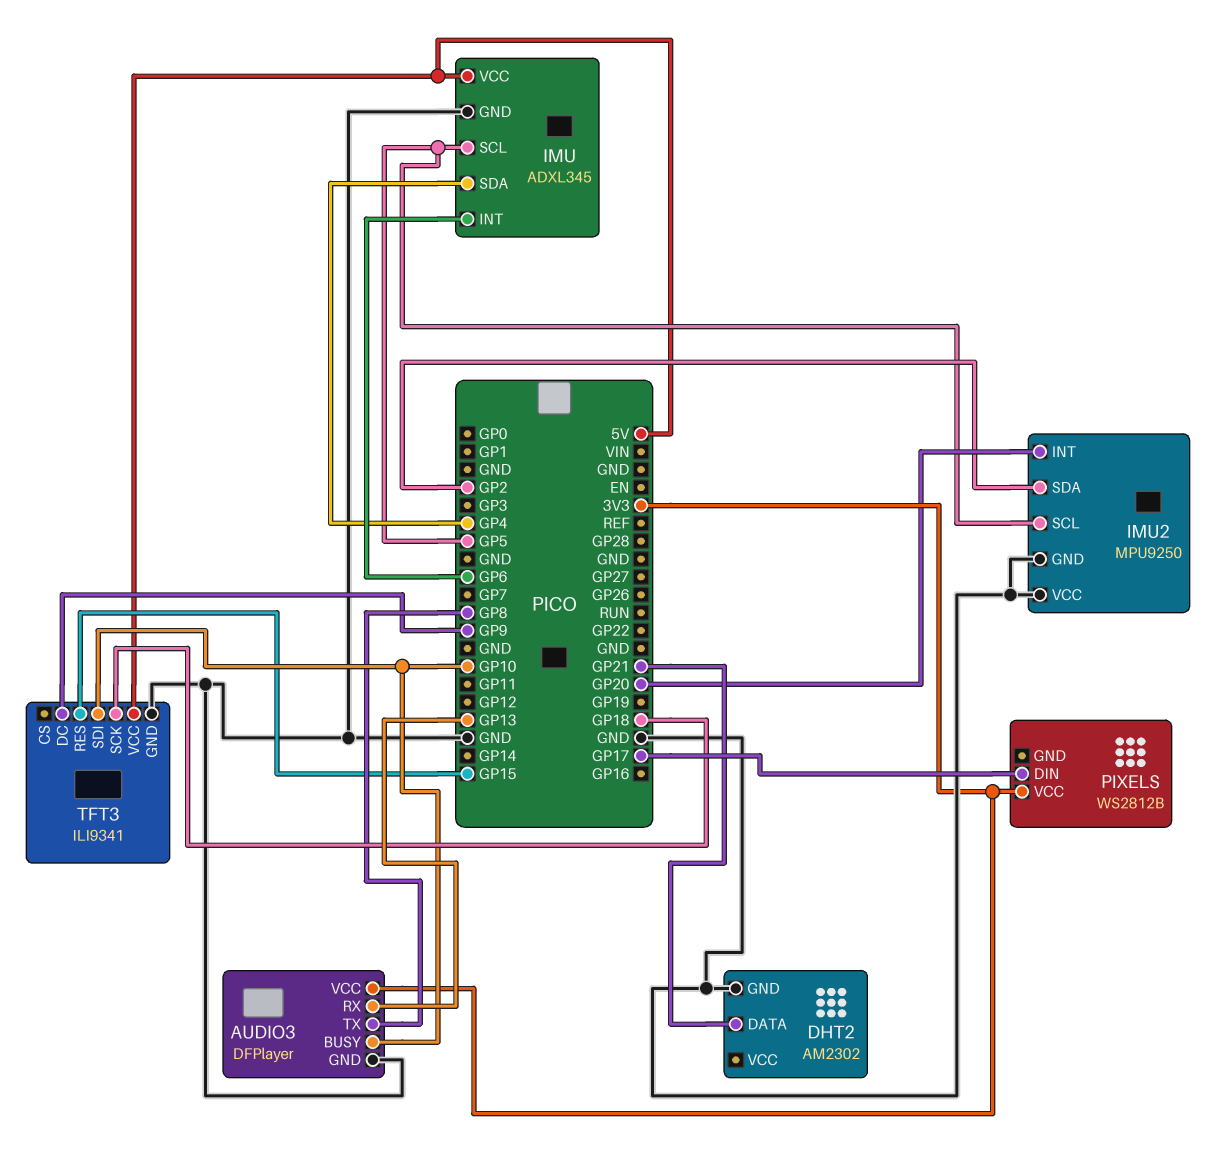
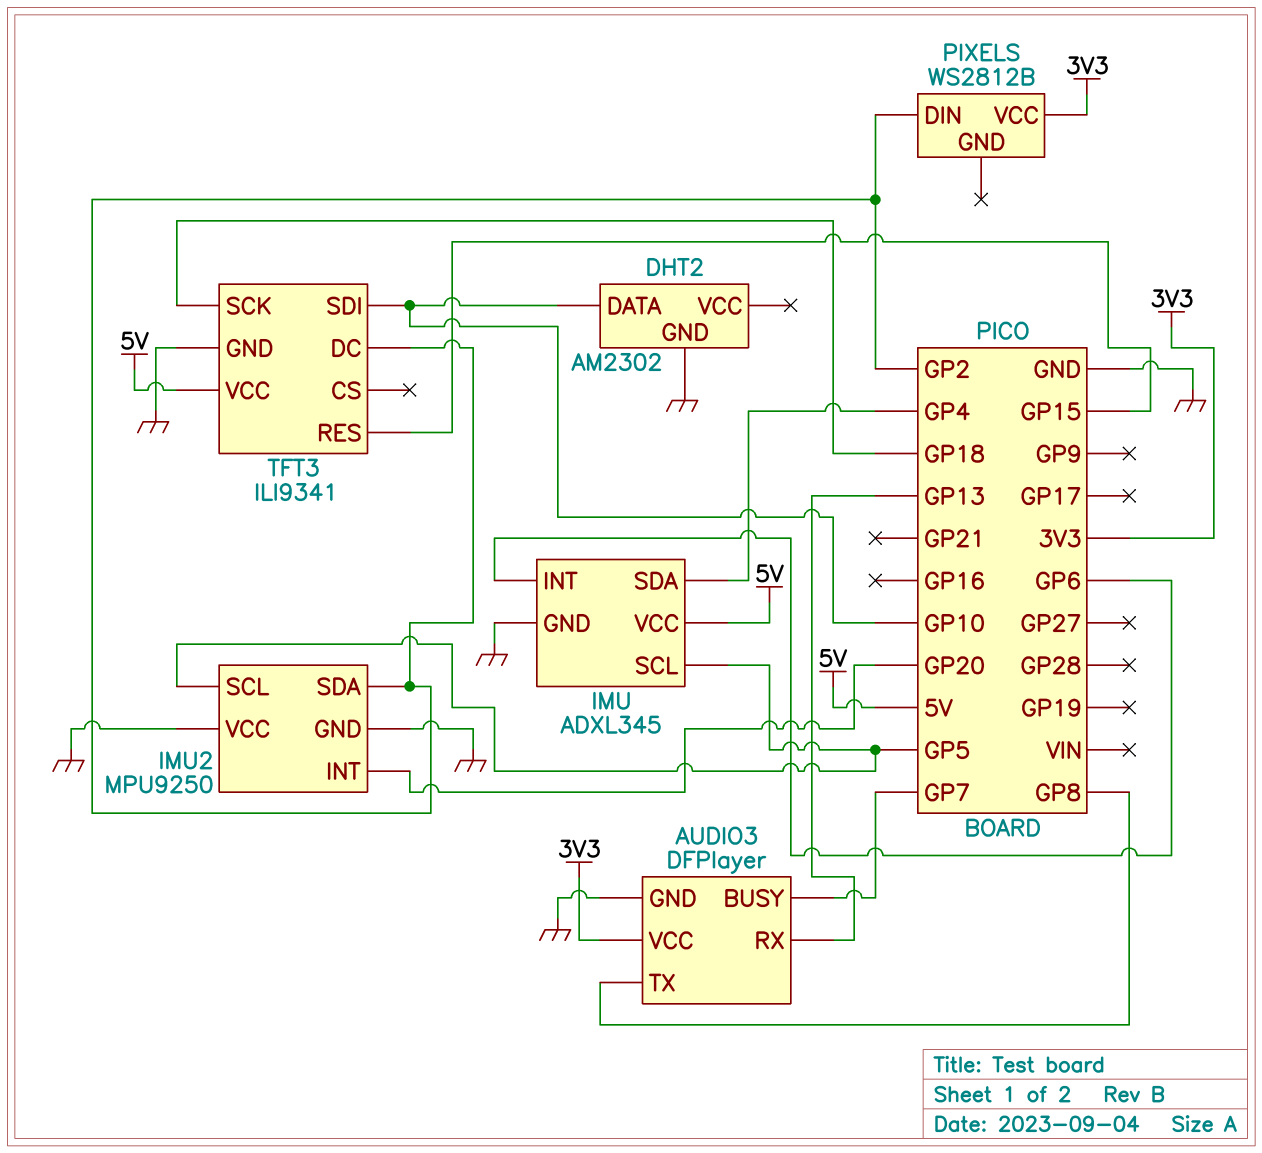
AUDIO3 pin BUSY: GP10 -> GP7
DHT2 pin DATA: GP21 -> GP10
PIXELS pin DIN: GP17 -> GP2
TFT3 pin DC: GP9 -> GP2

